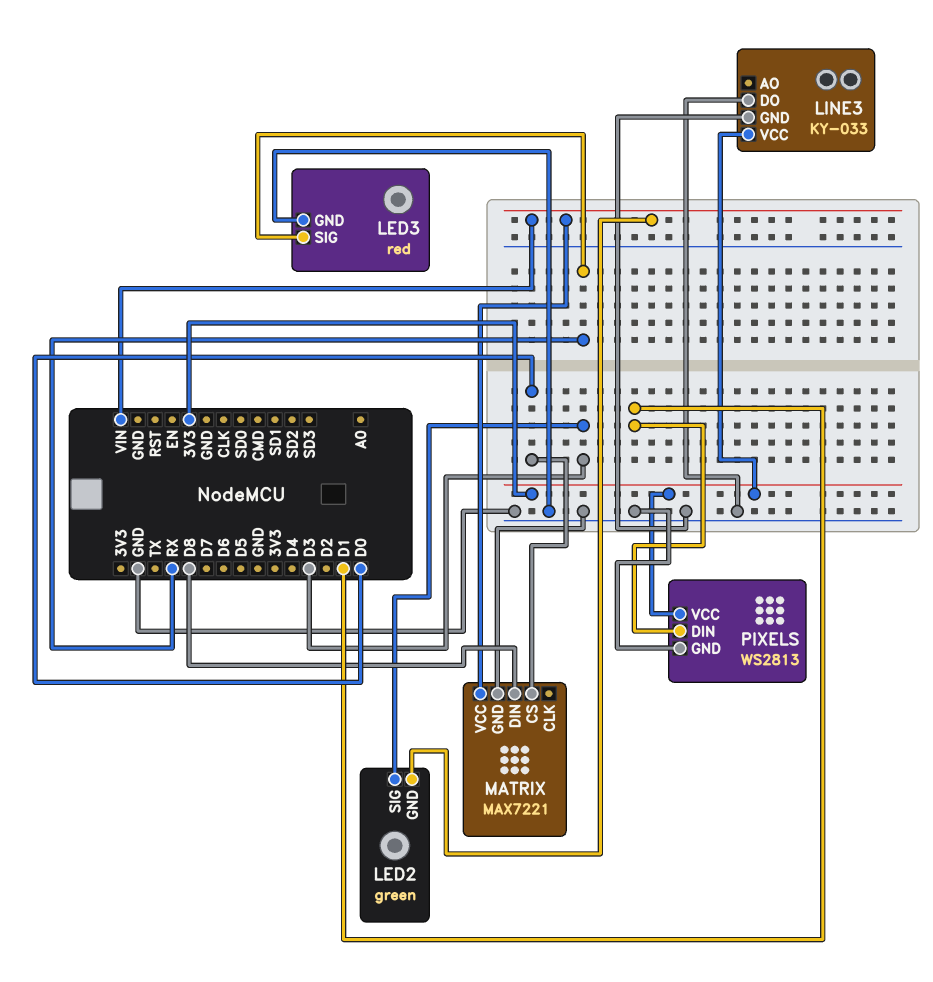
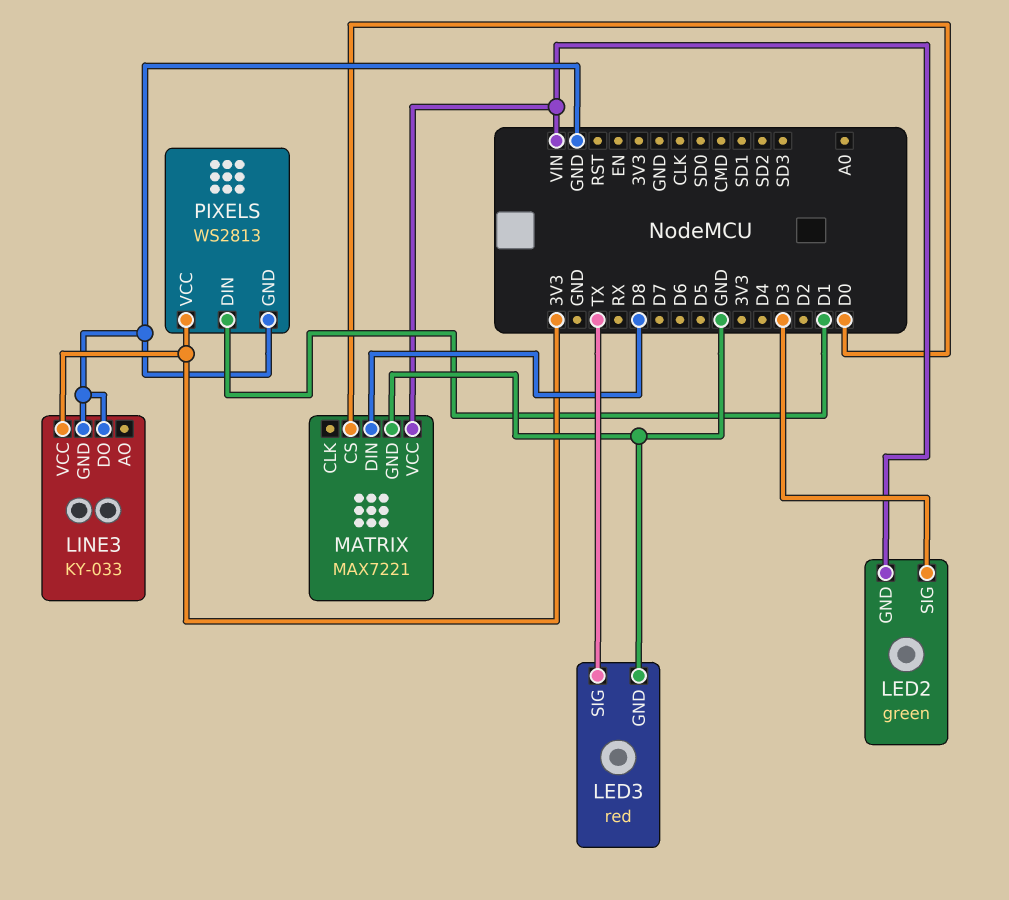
LED3 pin SIG: RX -> TX

